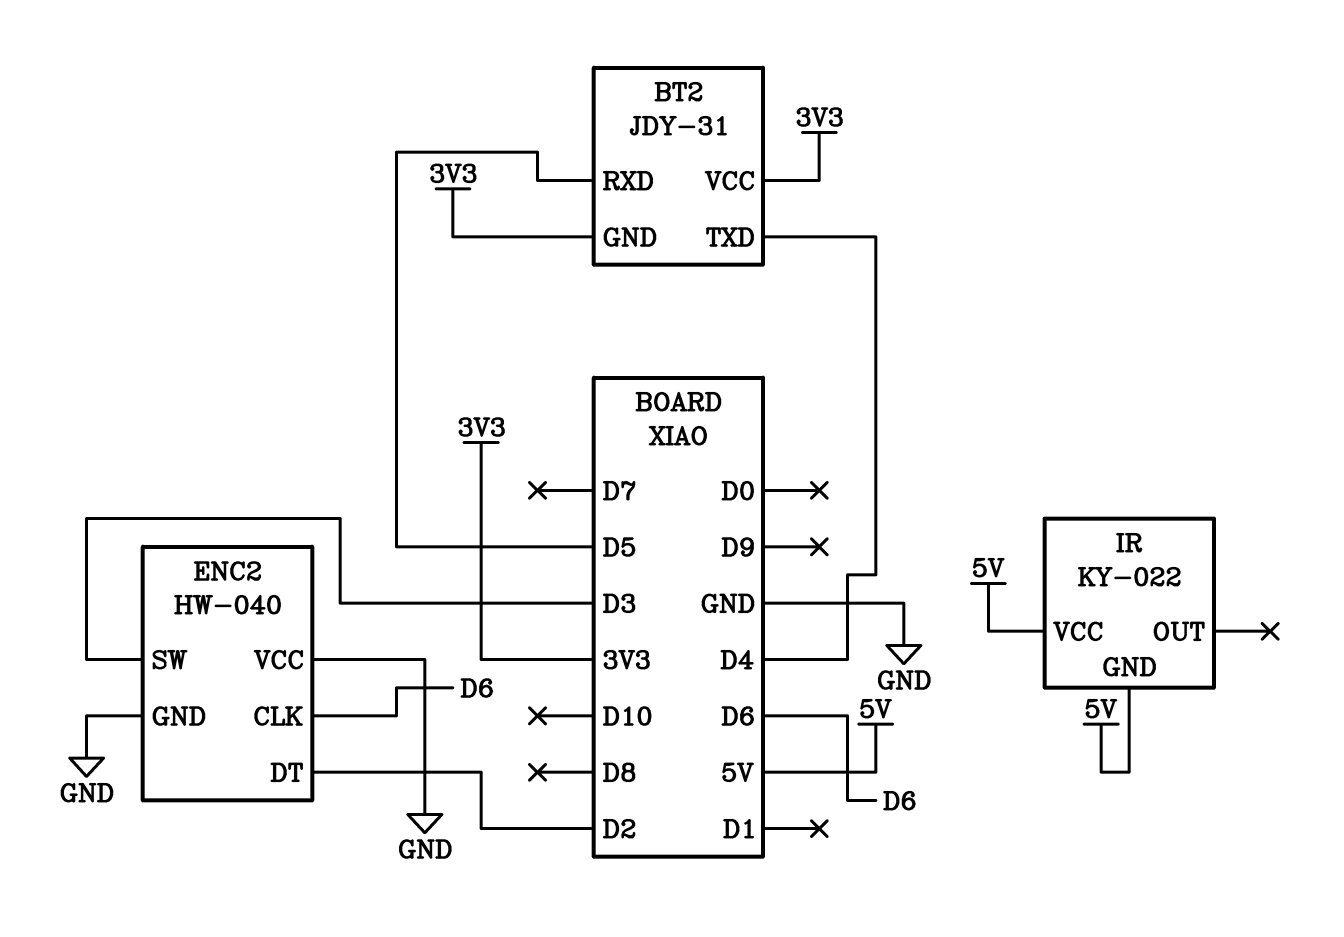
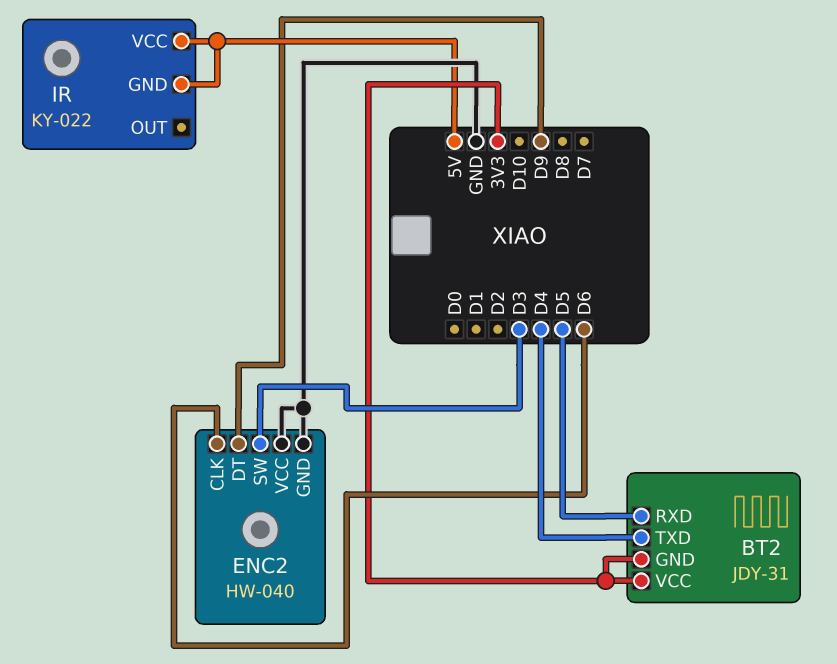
ENC2 pin DT: D2 -> D9

